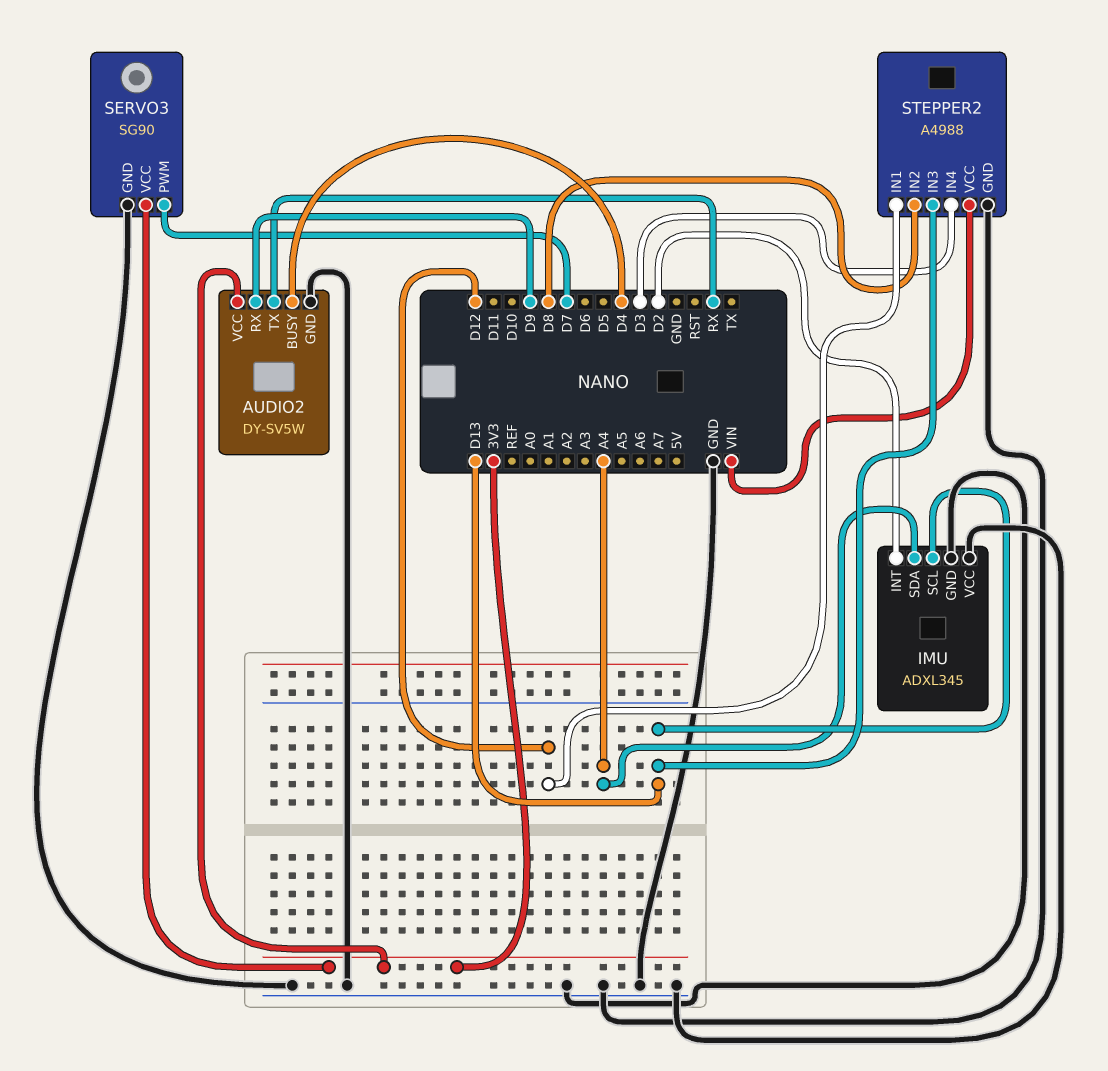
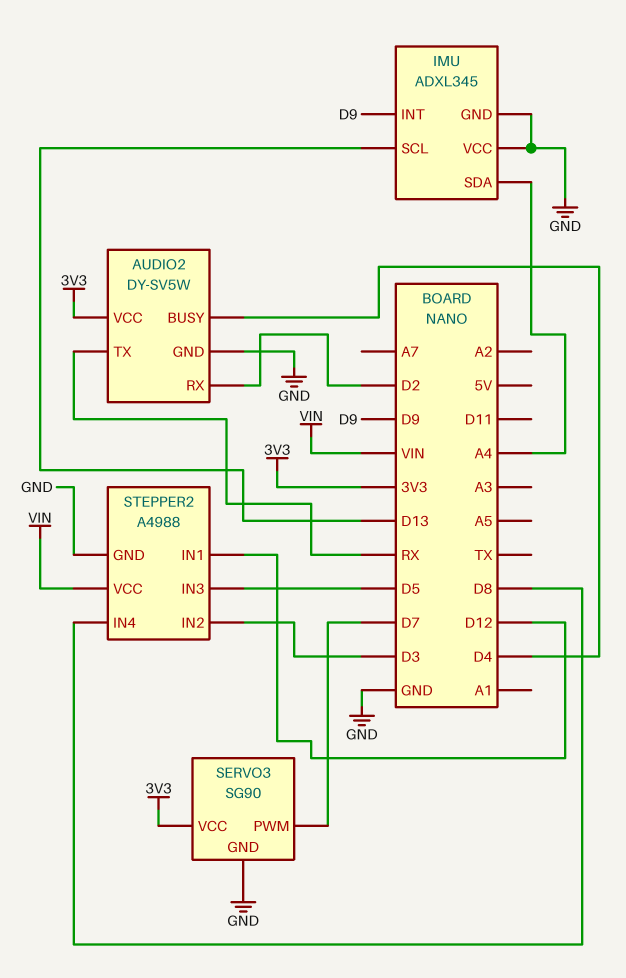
AUDIO2 pin RX: D9 -> D2
IMU pin INT: D2 -> D9
STEPPER2 pin IN2: D8 -> D3
STEPPER2 pin IN3: D13 -> D5
STEPPER2 pin IN4: D3 -> D8

